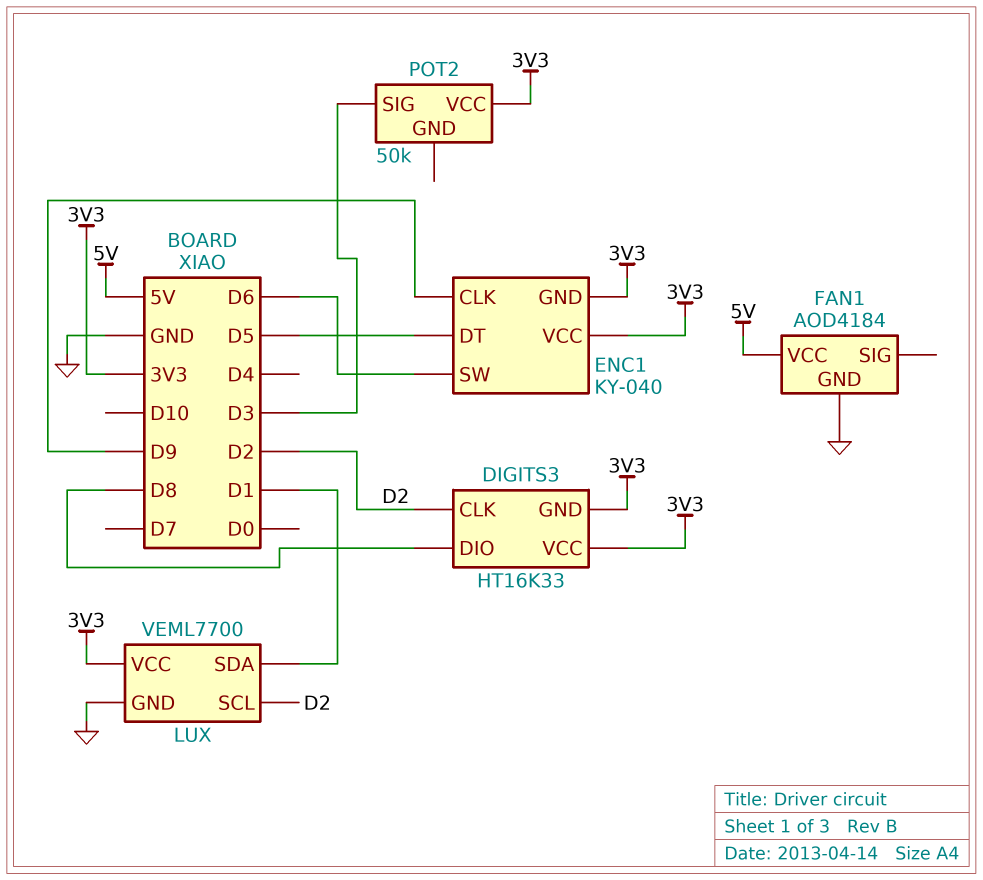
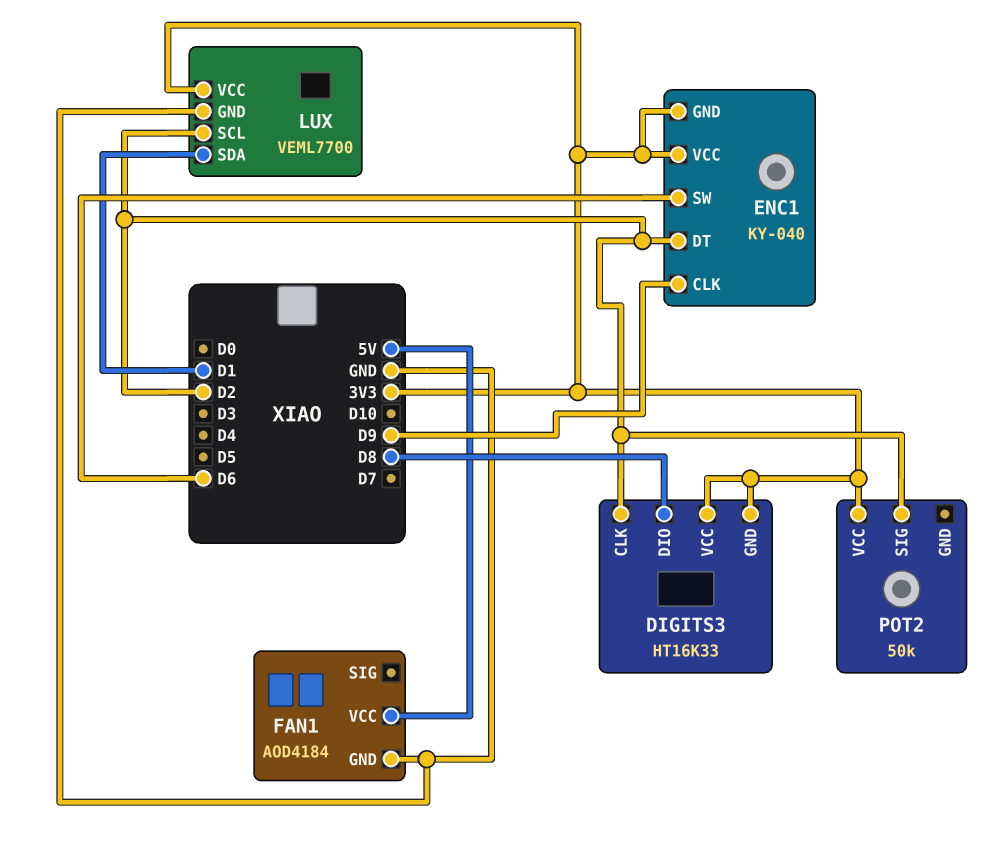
ENC1 pin DT: D5 -> D2
POT2 pin SIG: D3 -> D2

